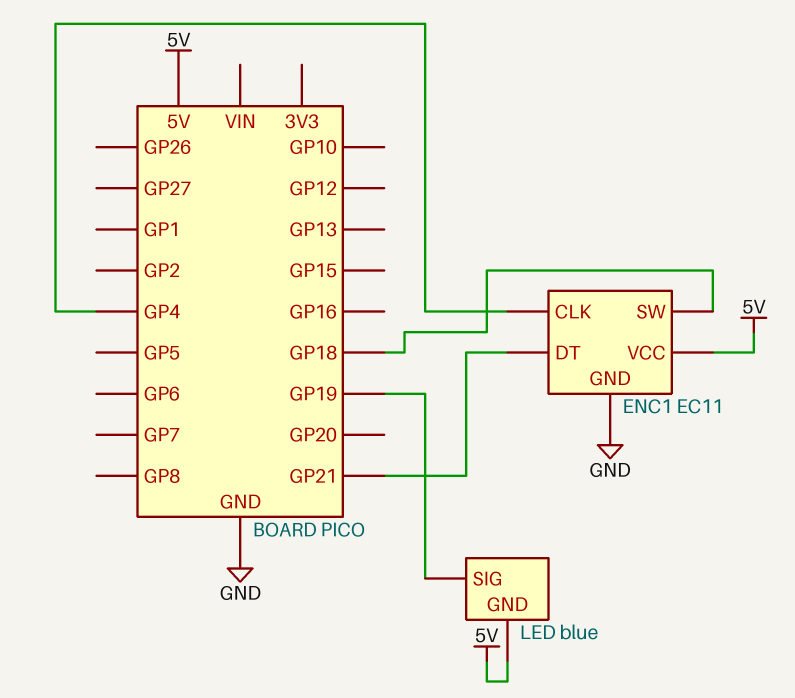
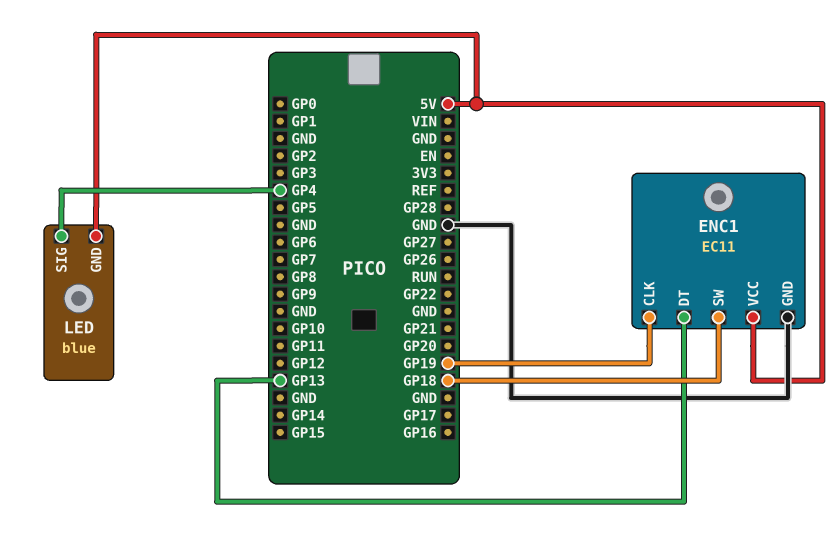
ENC1 pin CLK: GP4 -> GP19
ENC1 pin DT: GP21 -> GP13
LED pin SIG: GP19 -> GP4

